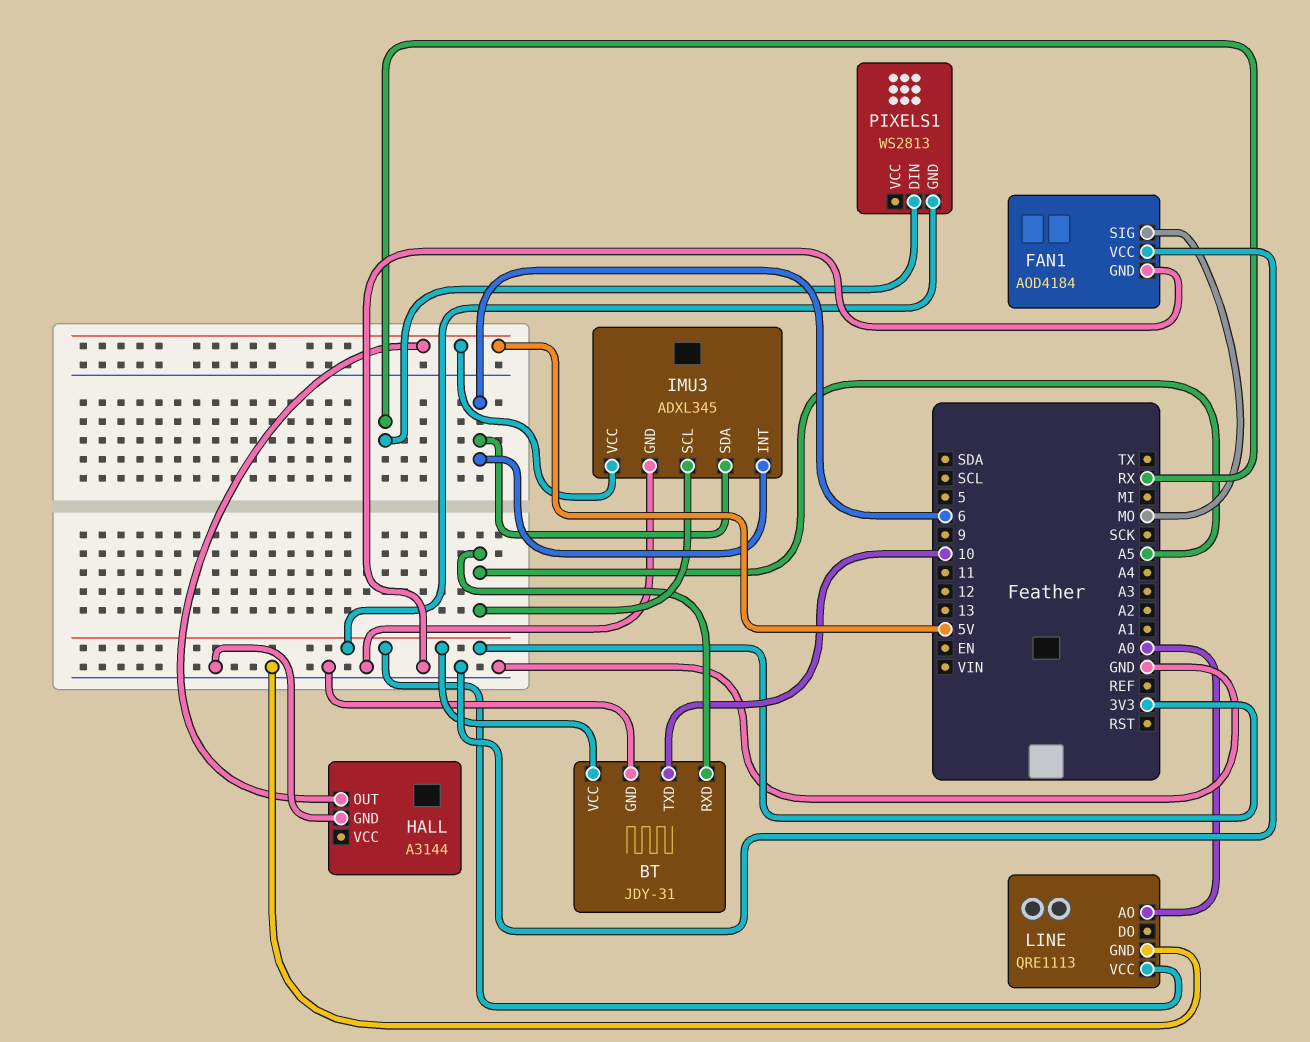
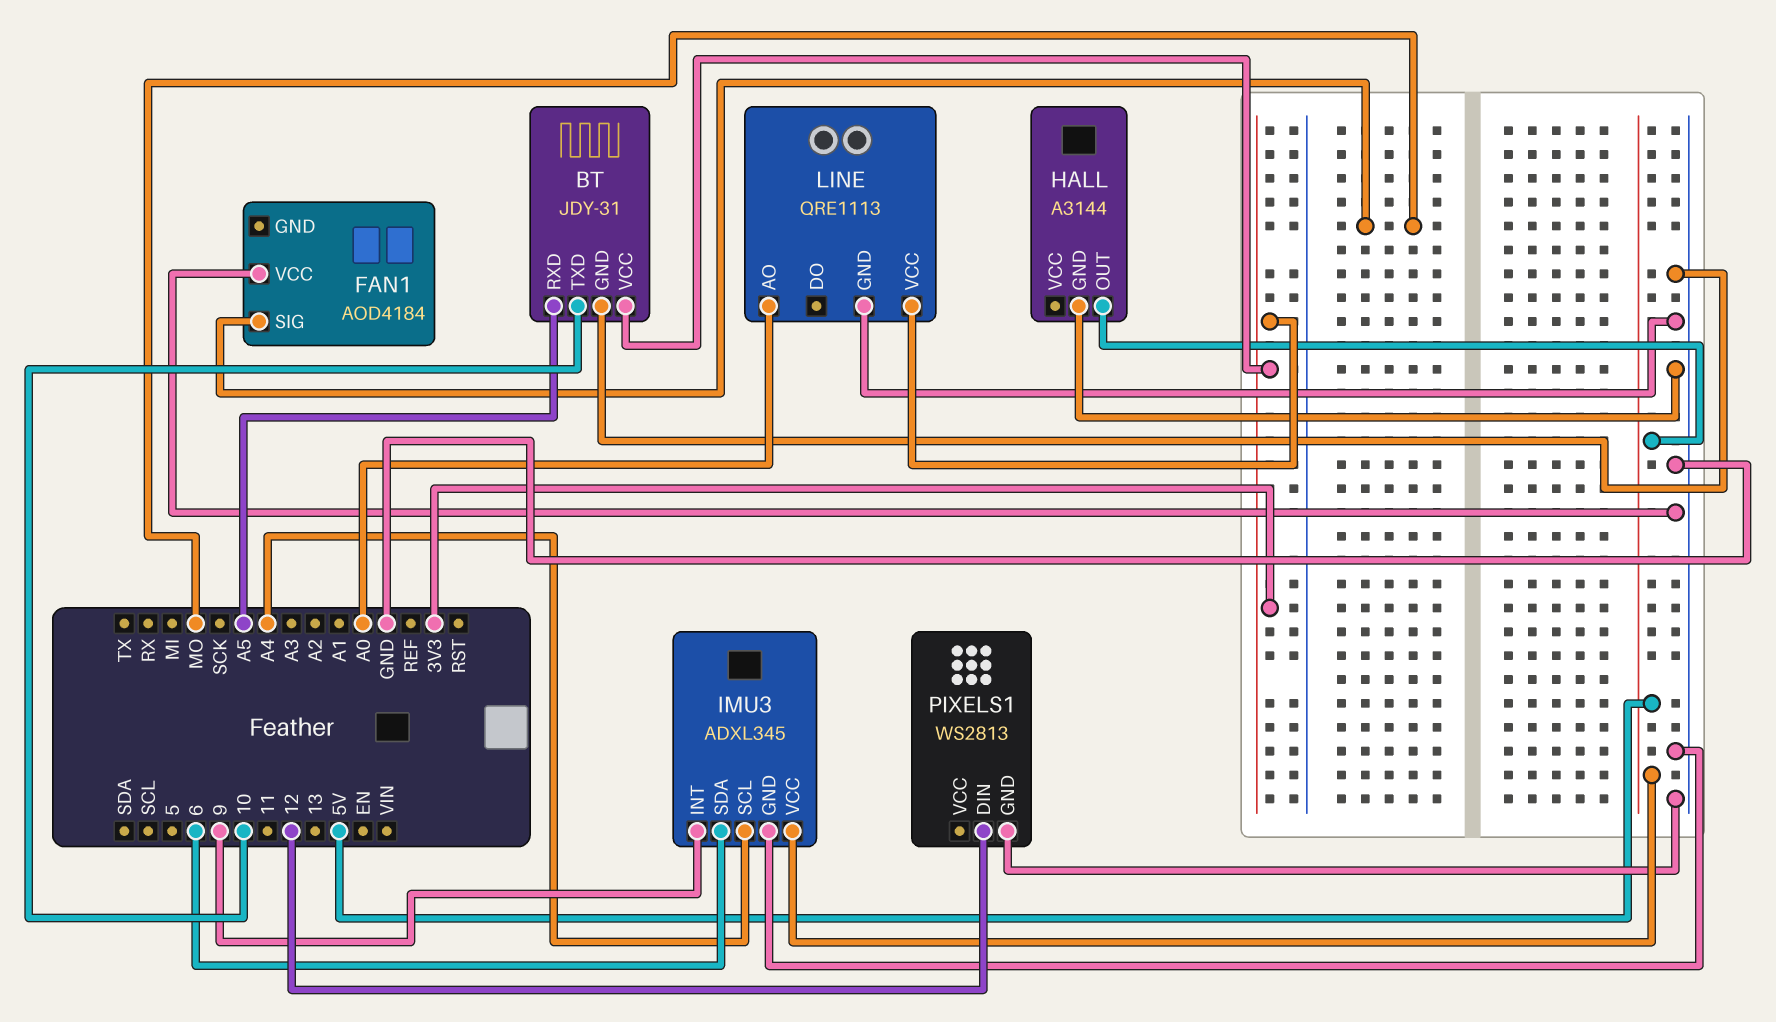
FAN1 pin GND: GND -> none
IMU3 pin INT: 6 -> 9
IMU3 pin SCL: A5 -> A4
PIXELS1 pin DIN: RX -> 12
PIXELS1 pin GND: 3V3 -> GND

